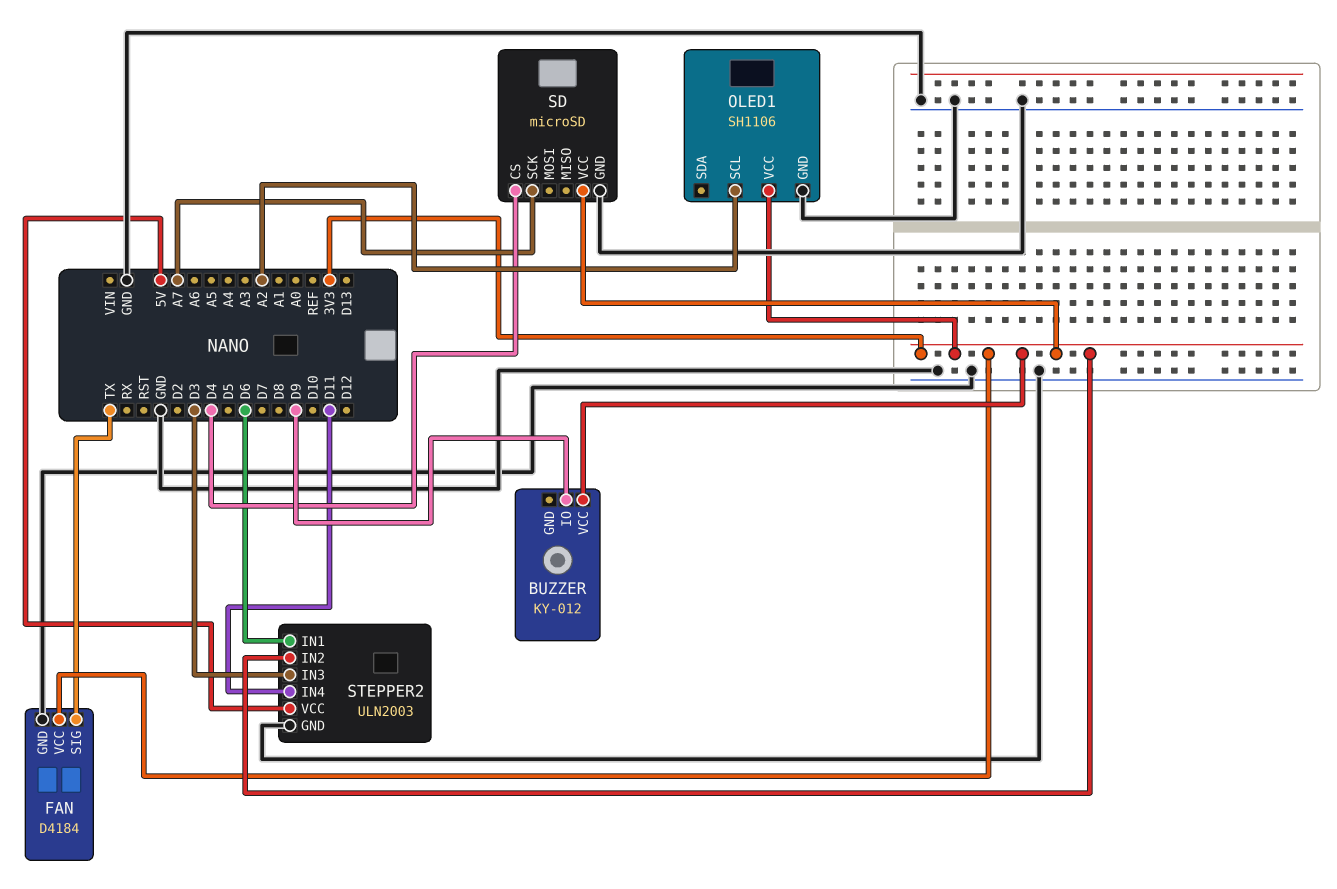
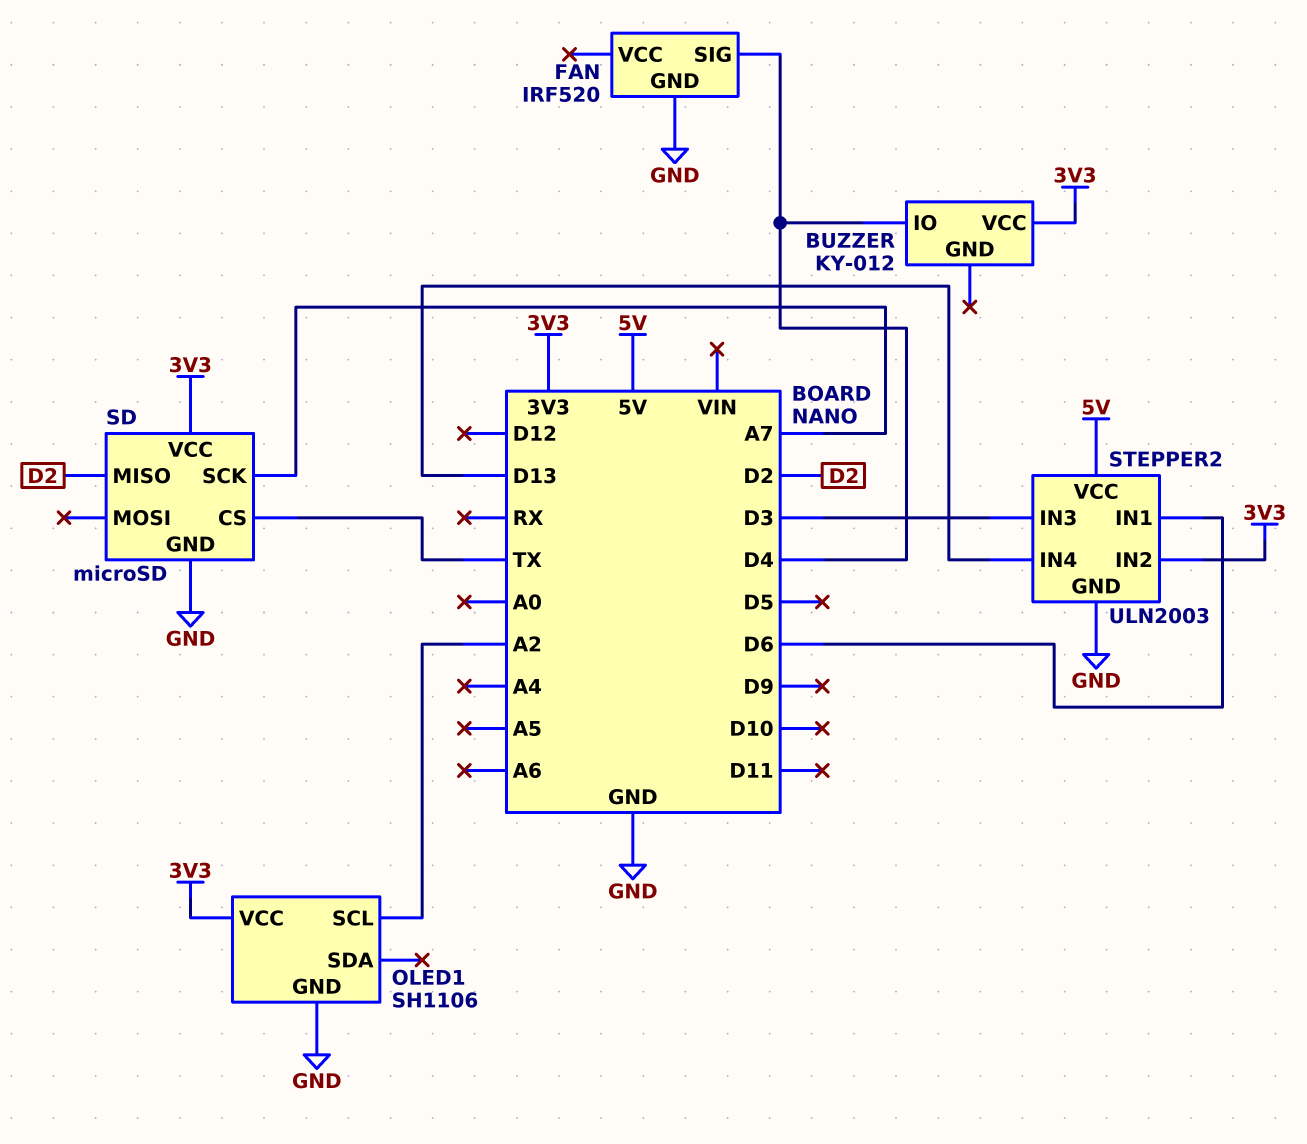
BUZZER pin IO: D9 -> D4
FAN: D4184 -> IRF520
FAN pin SIG: TX -> D4
FAN pin VCC: 3V3 -> none
SD pin CS: D4 -> TX
SD pin MISO: none -> D2
STEPPER2 pin IN4: D11 -> D13

